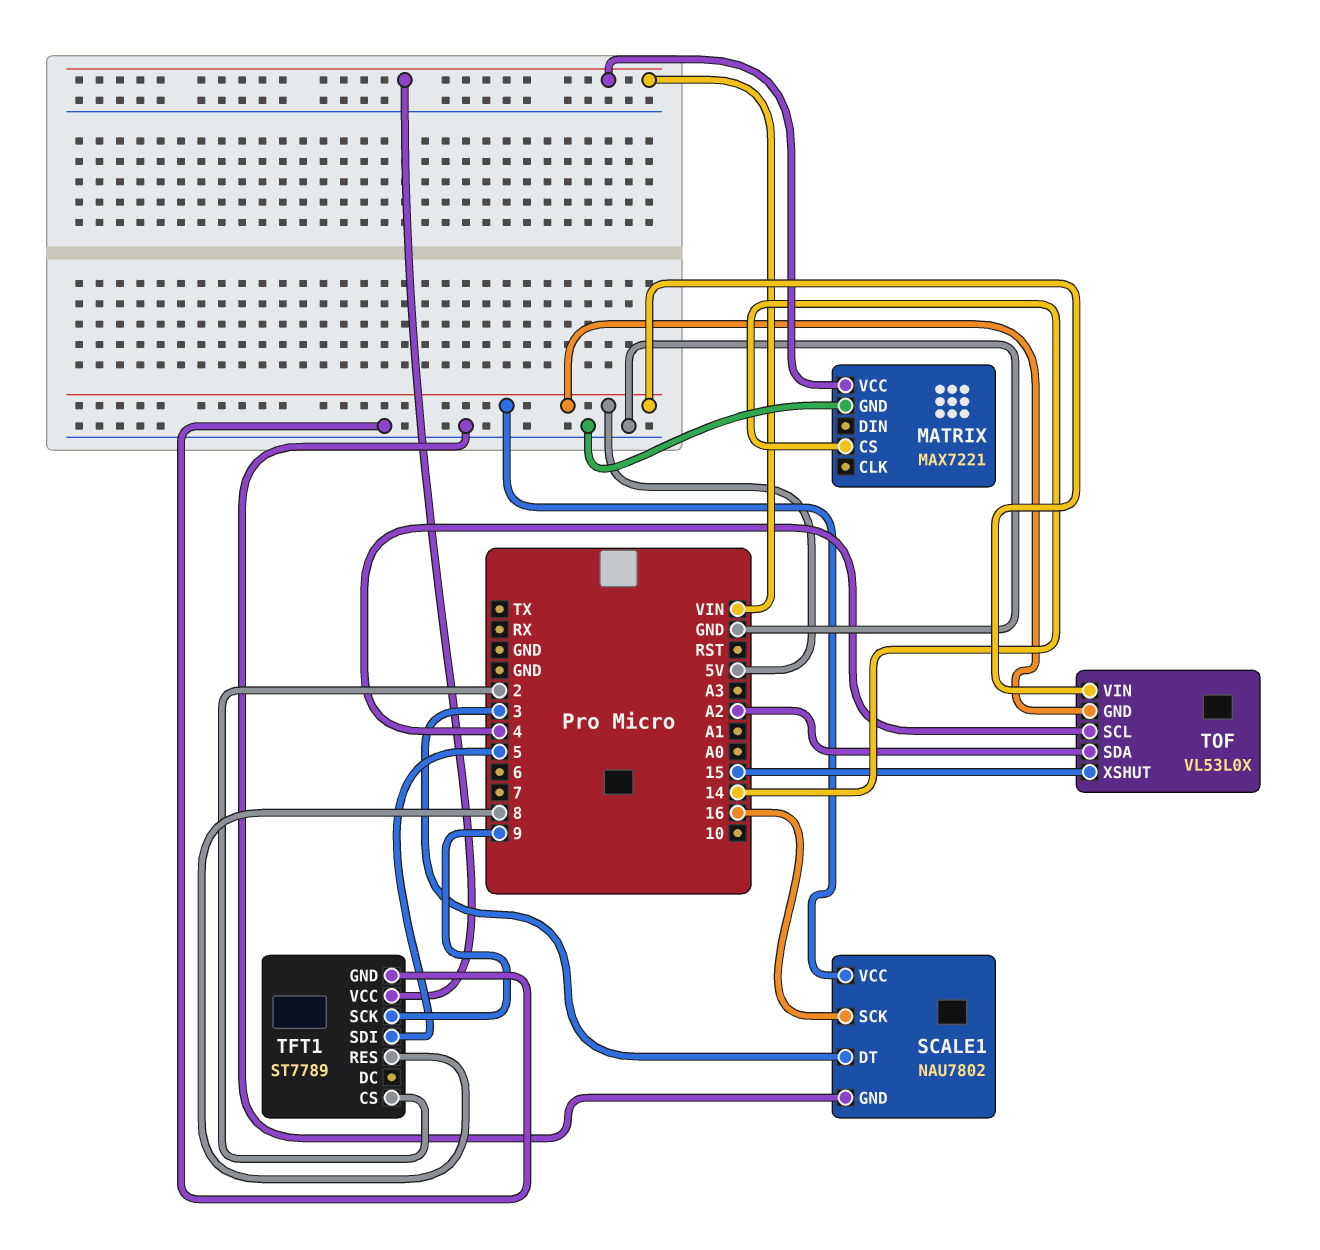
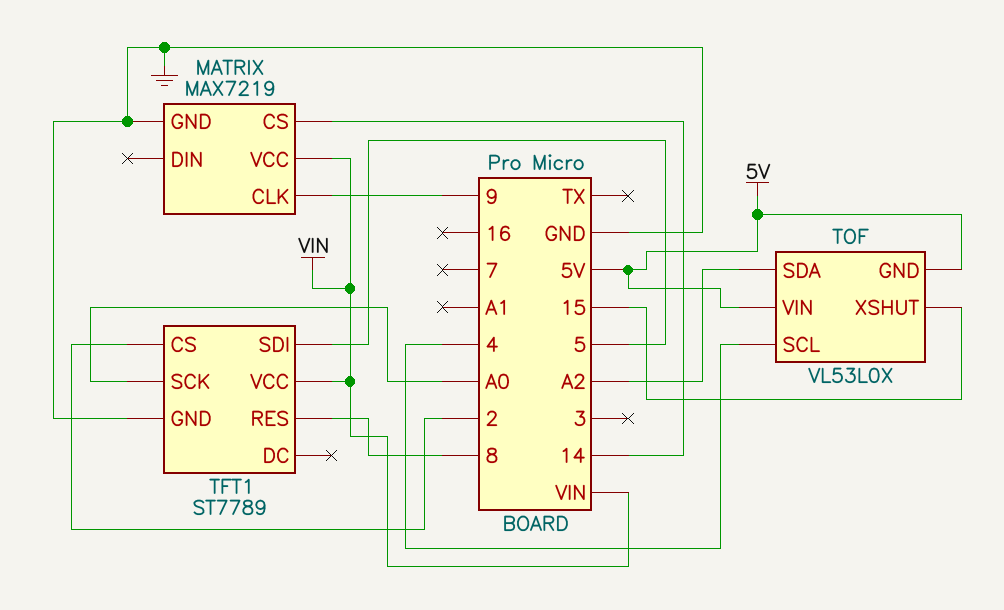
MATRIX: MAX7221 -> MAX7219
MATRIX pin CLK: none -> 9
SCALE1: NAU7802 -> none
SCALE1 pin DT: 3 -> none
SCALE1 pin GND: GND -> none
SCALE1 pin SCK: 16 -> none
SCALE1 pin VCC: 5V -> none
TFT1 pin SCK: 9 -> A0

